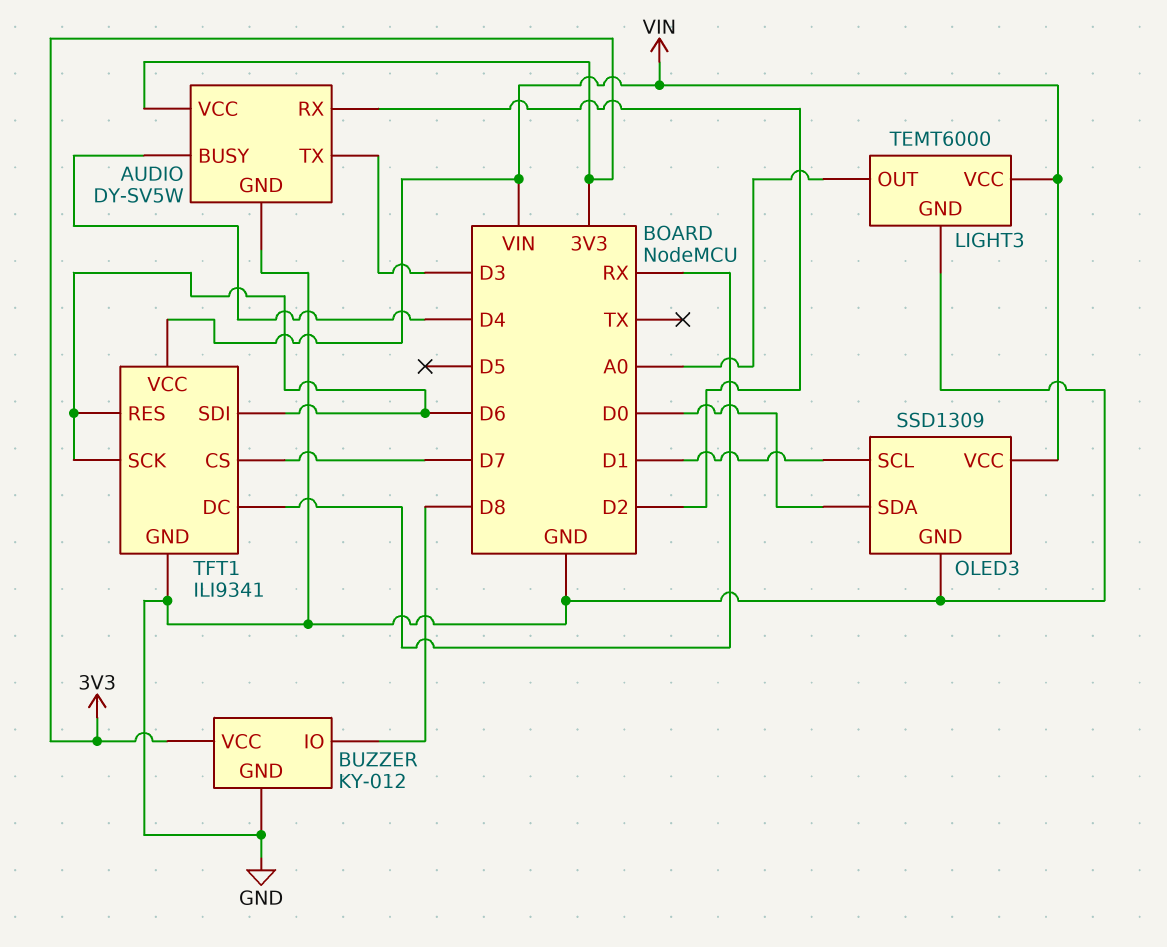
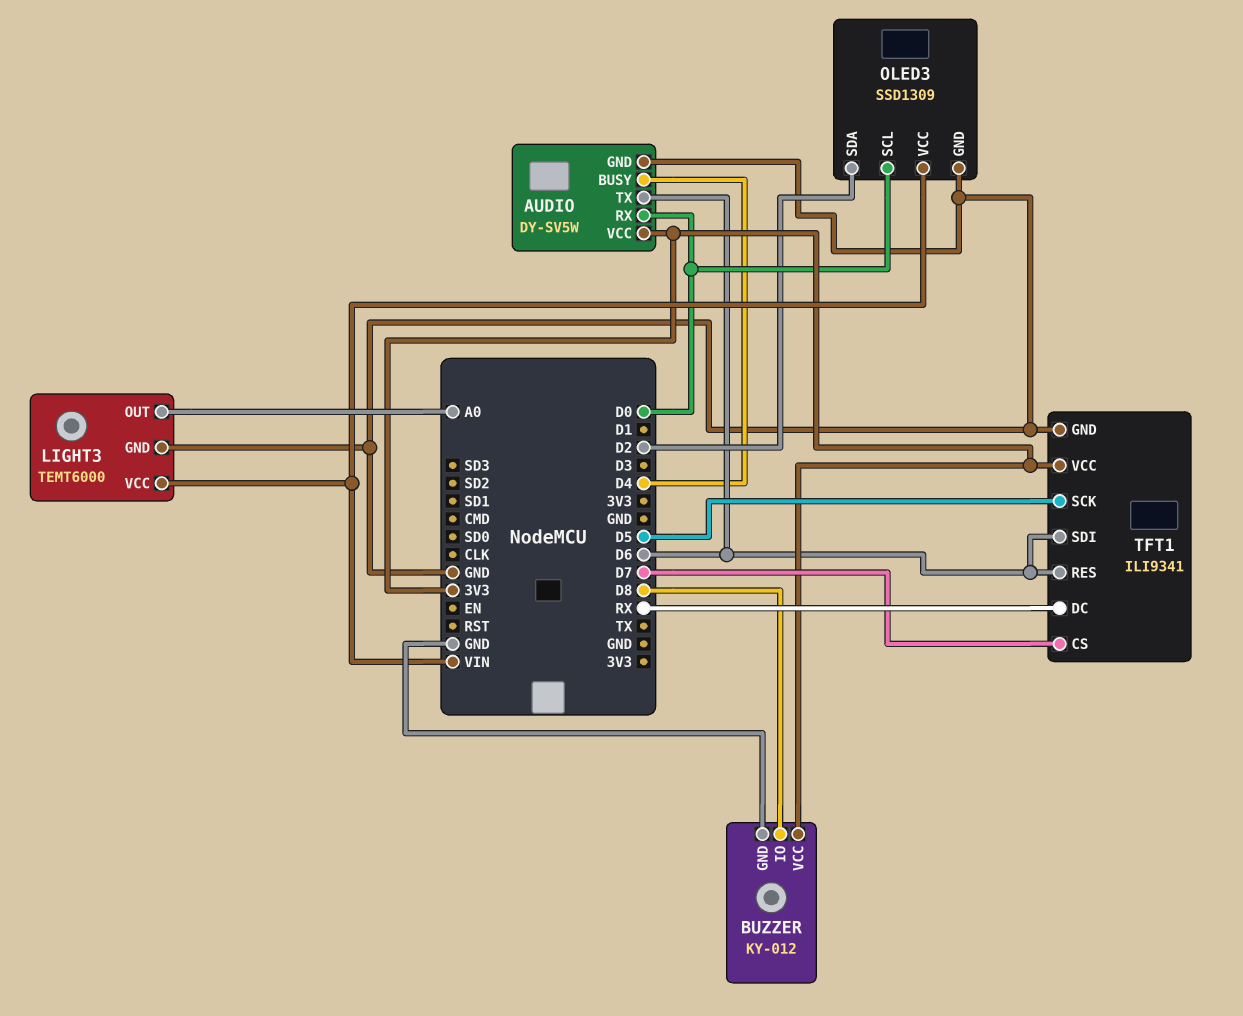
AUDIO pin RX: D2 -> D0
AUDIO pin TX: D3 -> D6
OLED3 pin SCL: D1 -> D0
OLED3 pin SDA: D0 -> D2
TFT1 pin SCK: D6 -> D5
TFT1 pin VCC: VIN -> 3V3

